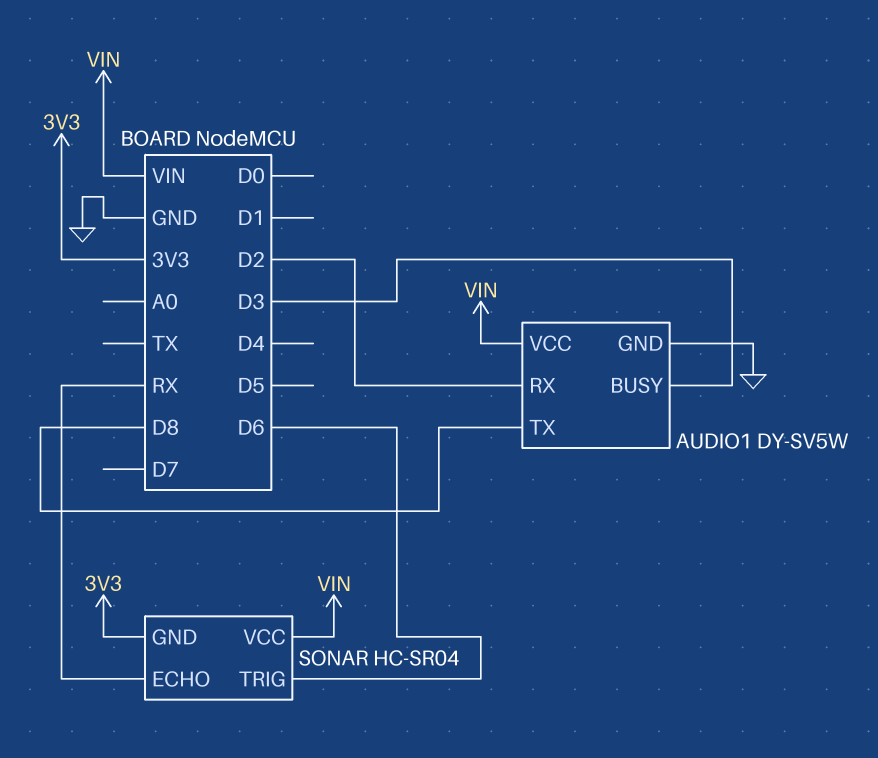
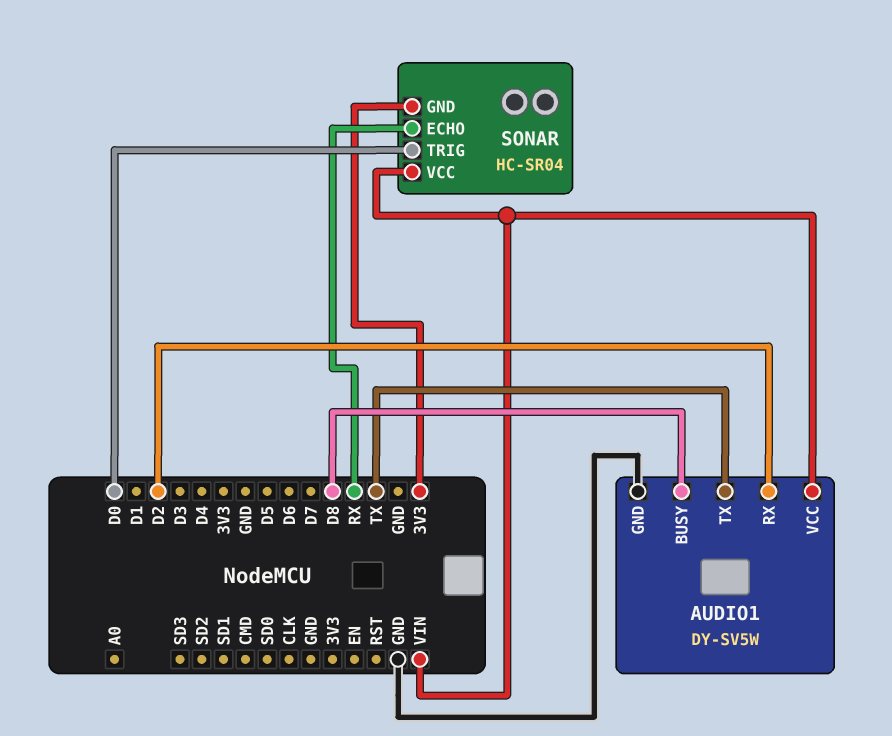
AUDIO1 pin BUSY: D3 -> D8
AUDIO1 pin TX: D8 -> TX
SONAR pin TRIG: D6 -> D0

